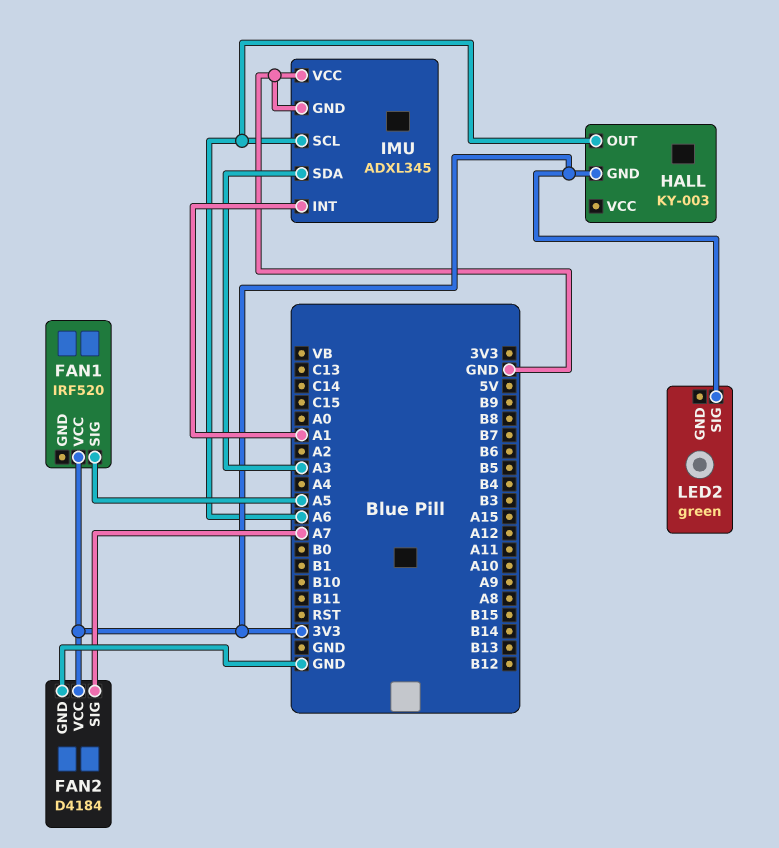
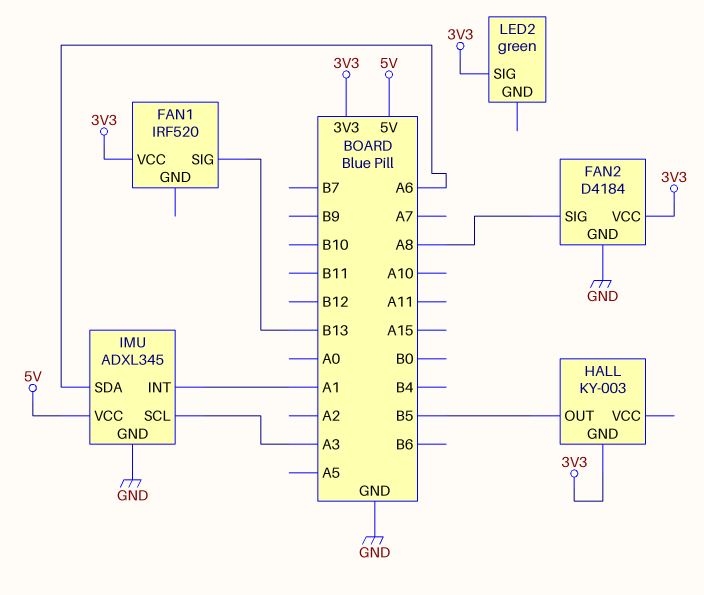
FAN1 pin SIG: A5 -> B13
FAN2 pin SIG: A7 -> A8
HALL pin OUT: A6 -> B5
IMU pin SCL: A6 -> A3
IMU pin SDA: A3 -> A6
IMU pin VCC: GND -> 5V

